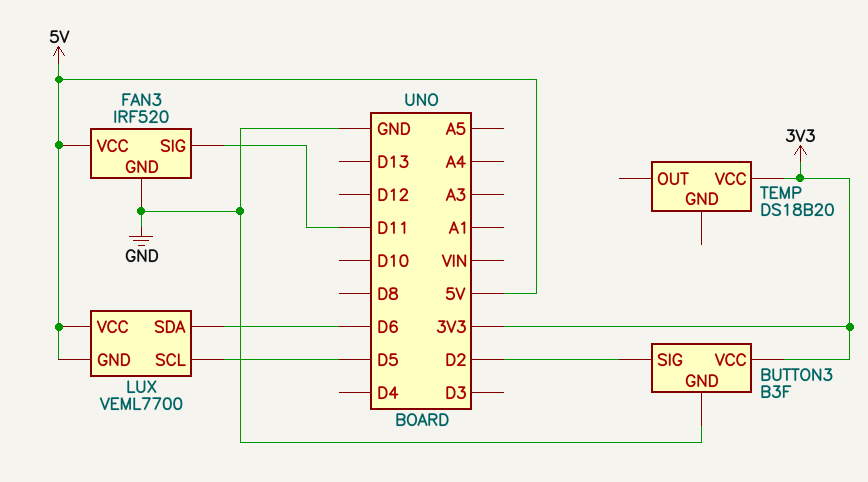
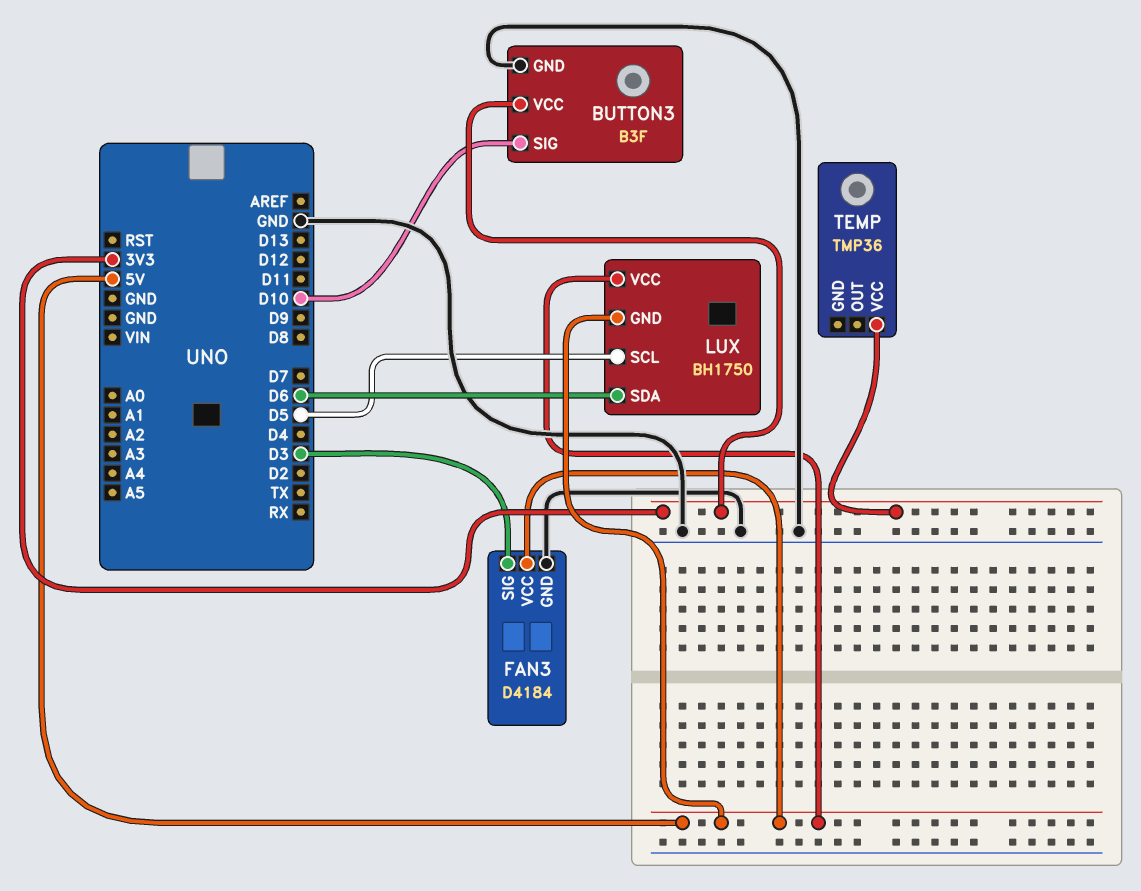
BUTTON3 pin SIG: D2 -> D10
FAN3: IRF520 -> D4184
FAN3 pin SIG: D11 -> D3
LUX: VEML7700 -> BH1750
TEMP: DS18B20 -> TMP36

